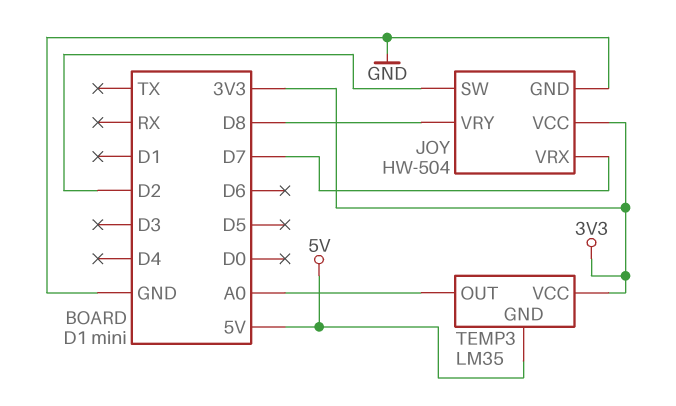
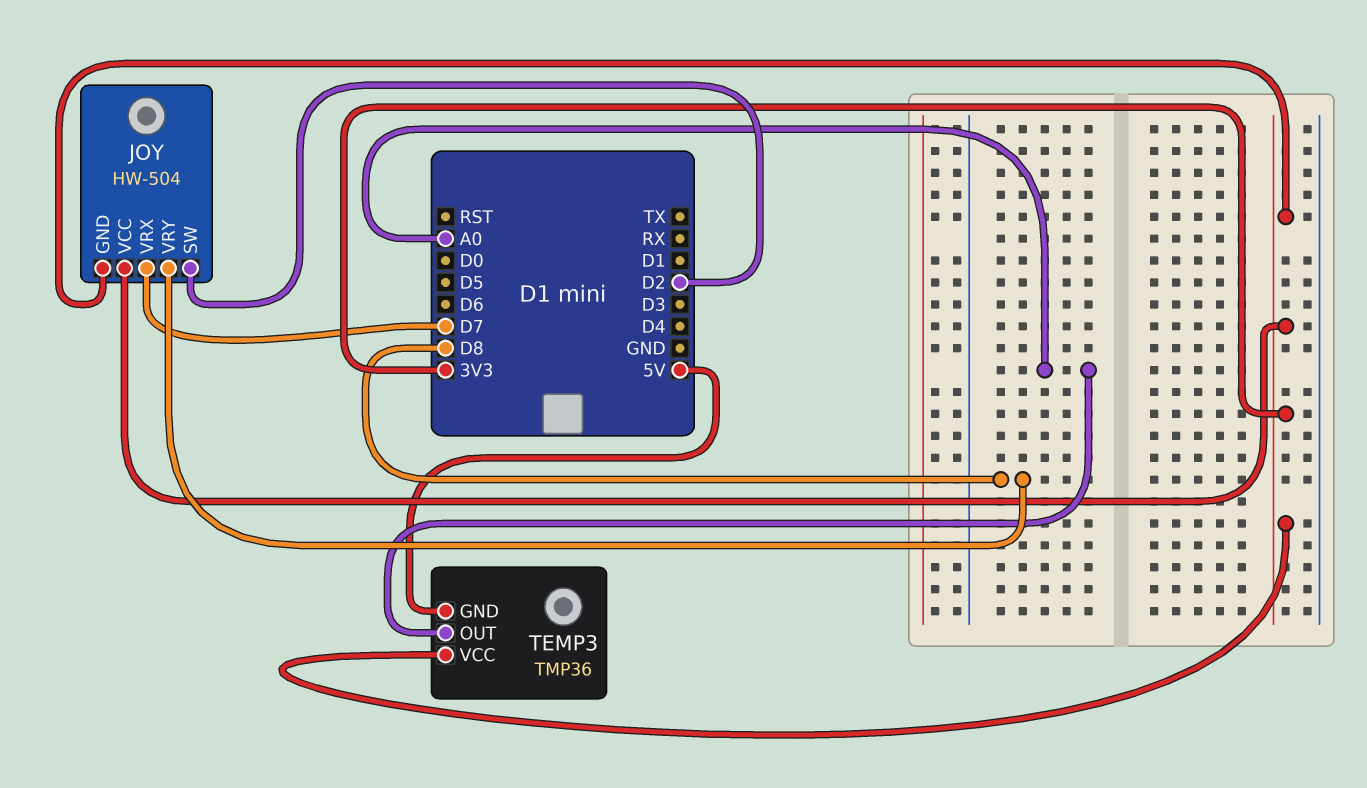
JOY pin GND: GND -> 3V3
TEMP3: LM35 -> TMP36

